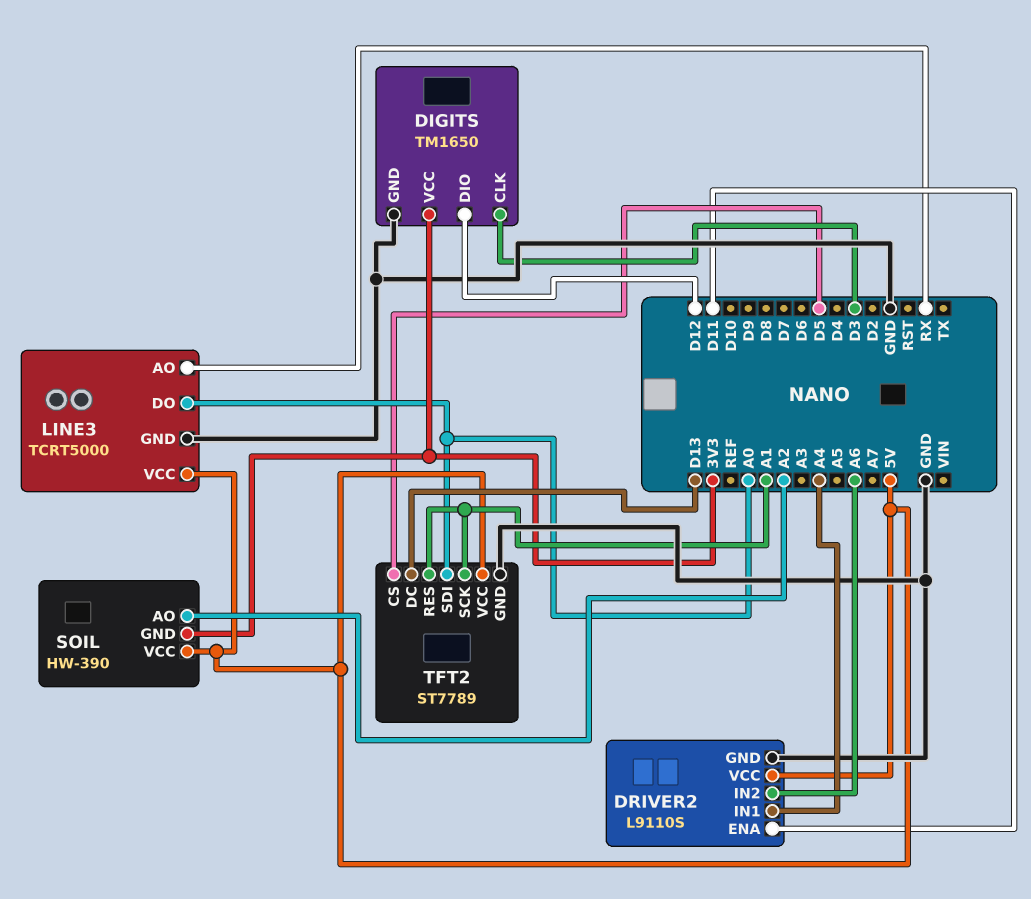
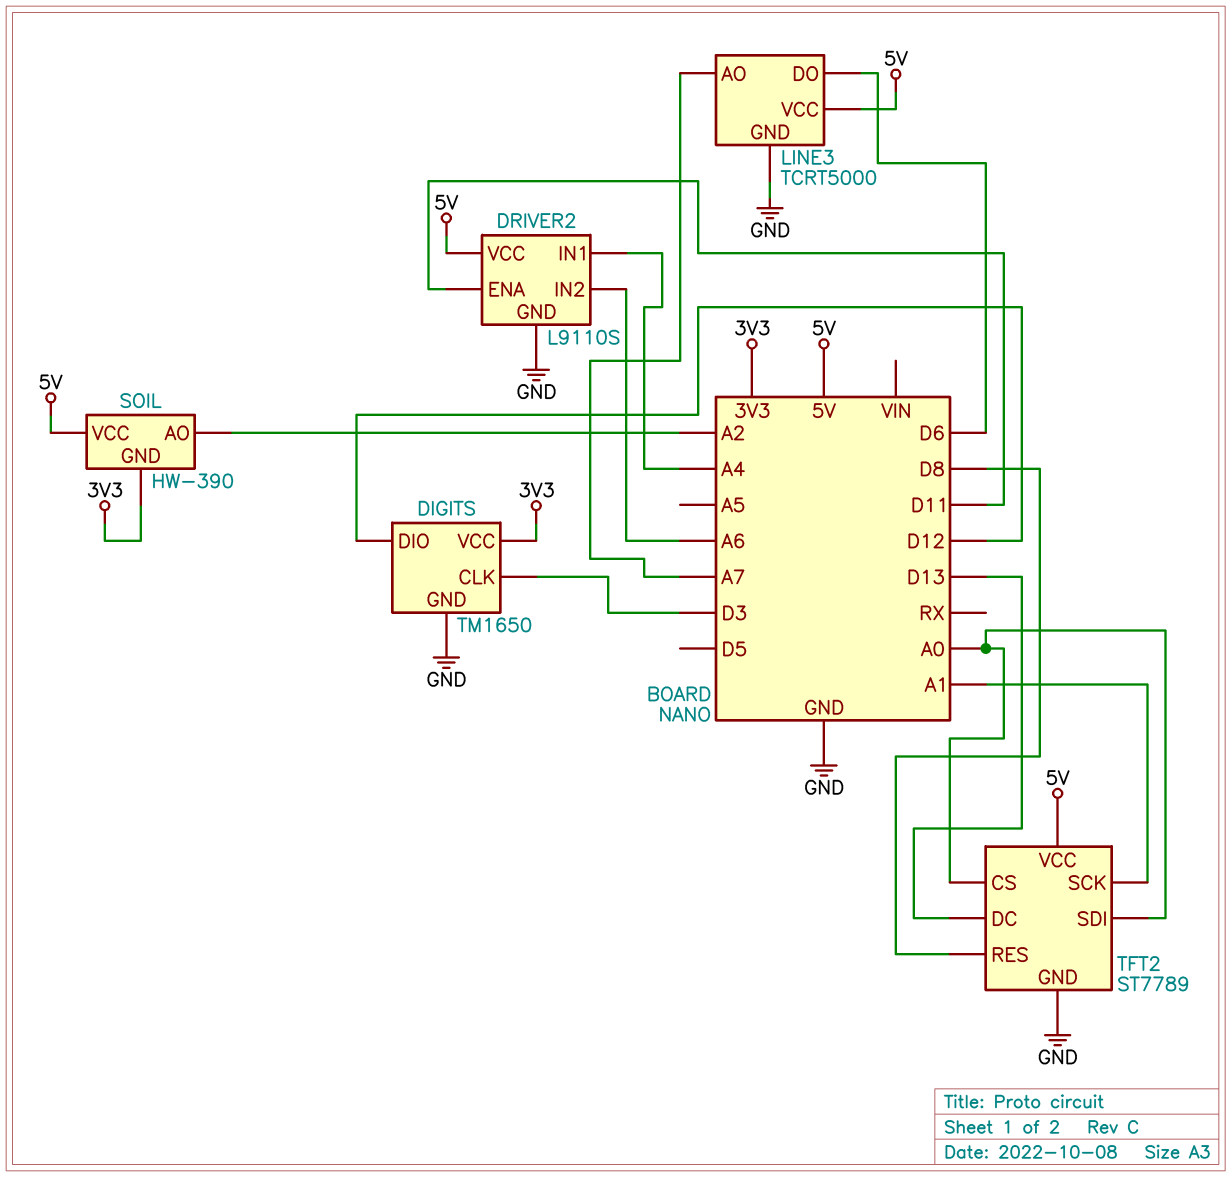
LINE3 pin AO: RX -> A7
LINE3 pin DO: A0 -> D6
TFT2 pin CS: D5 -> A0
TFT2 pin RES: A1 -> D8

